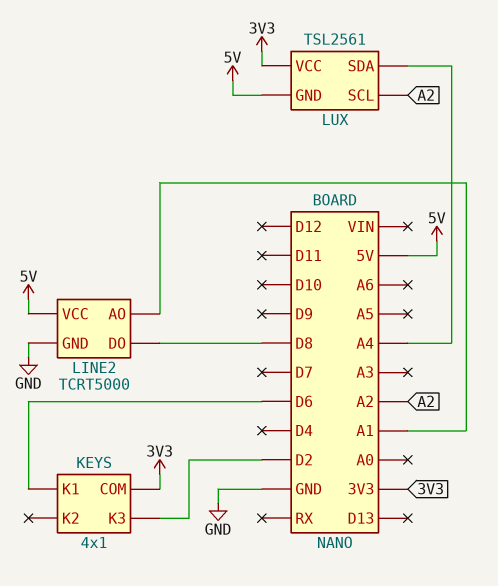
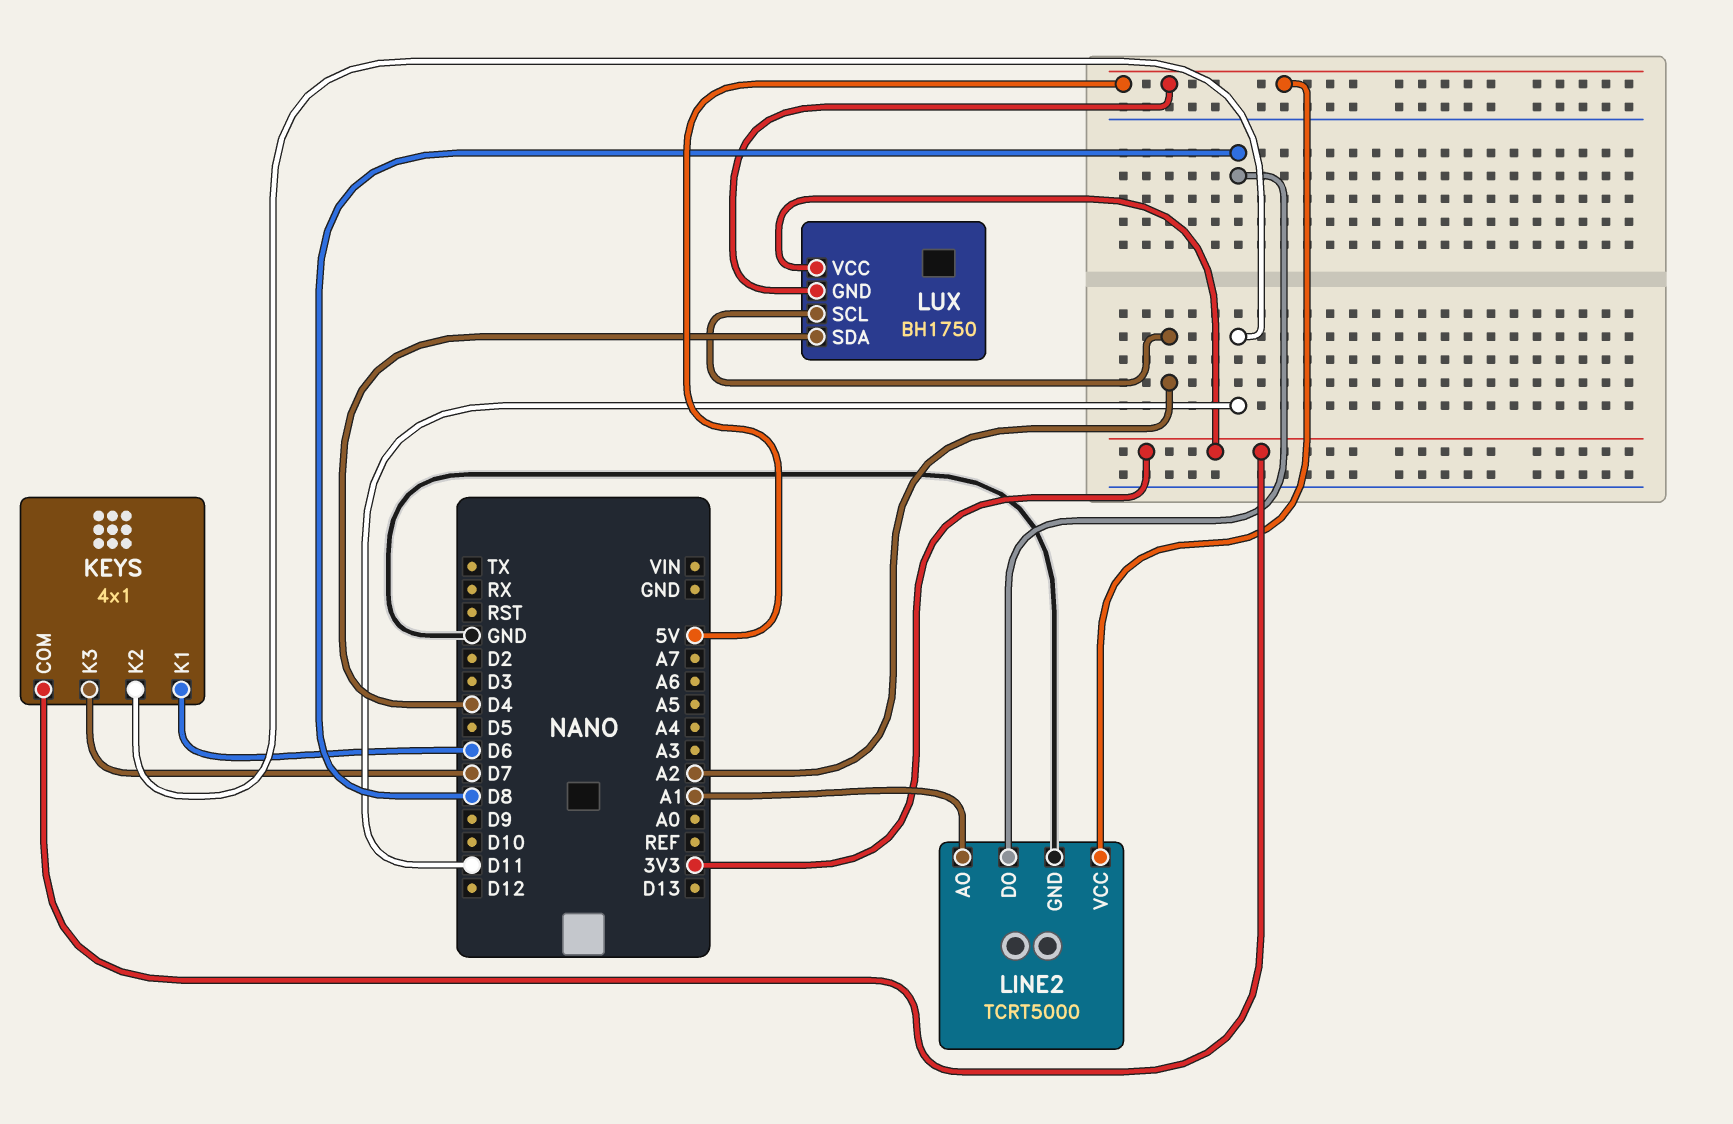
KEYS pin K2: none -> D11
KEYS pin K3: D2 -> D7
LUX: TSL2561 -> BH1750
LUX pin SDA: A4 -> D4

